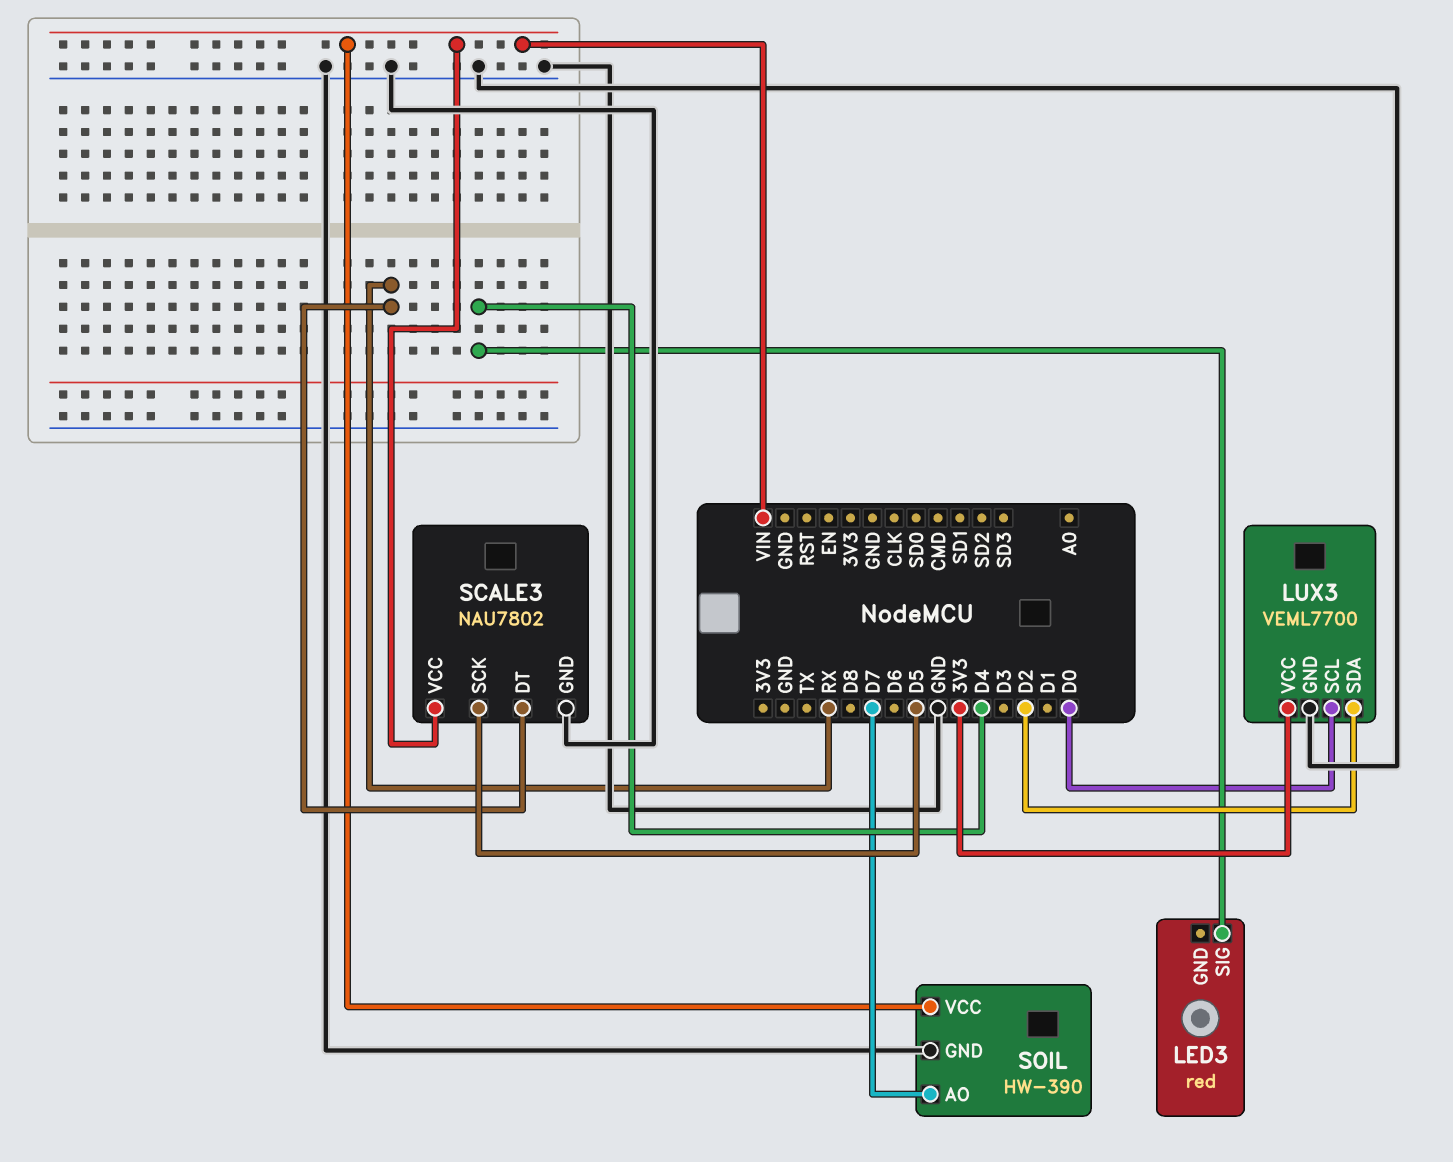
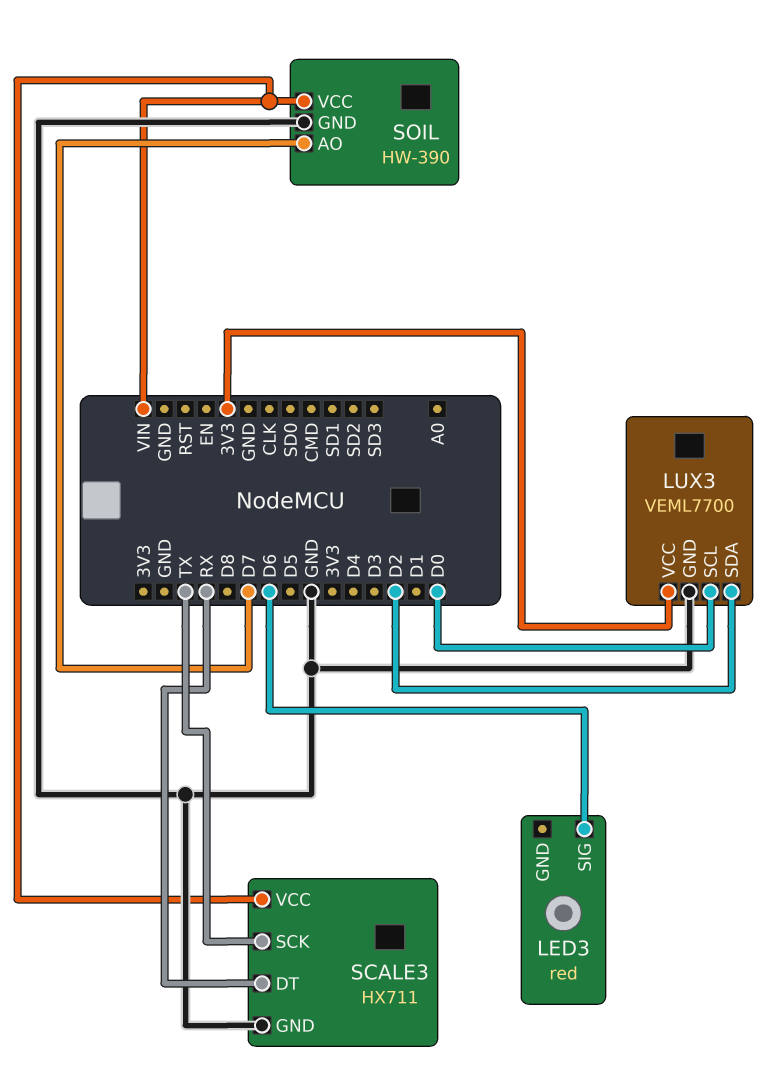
LED3 pin SIG: D4 -> D6
SCALE3: NAU7802 -> HX711
SCALE3 pin SCK: D5 -> TX

